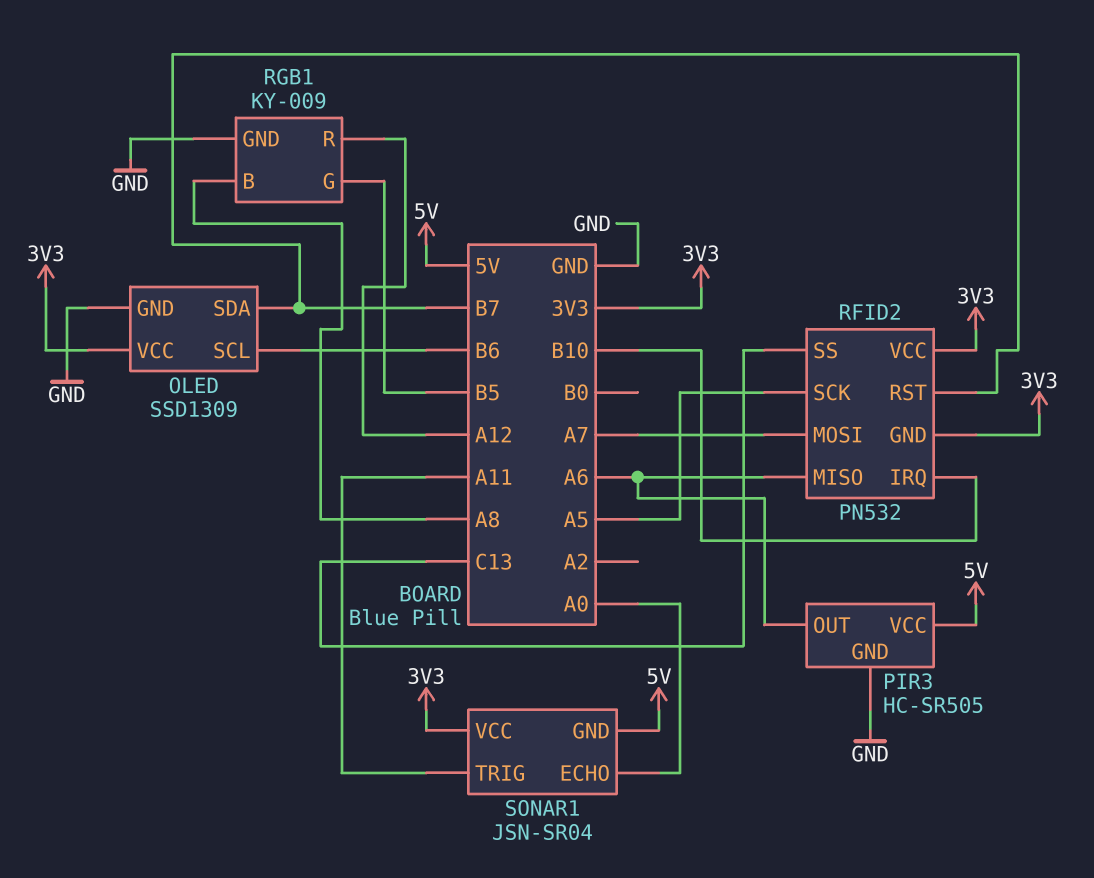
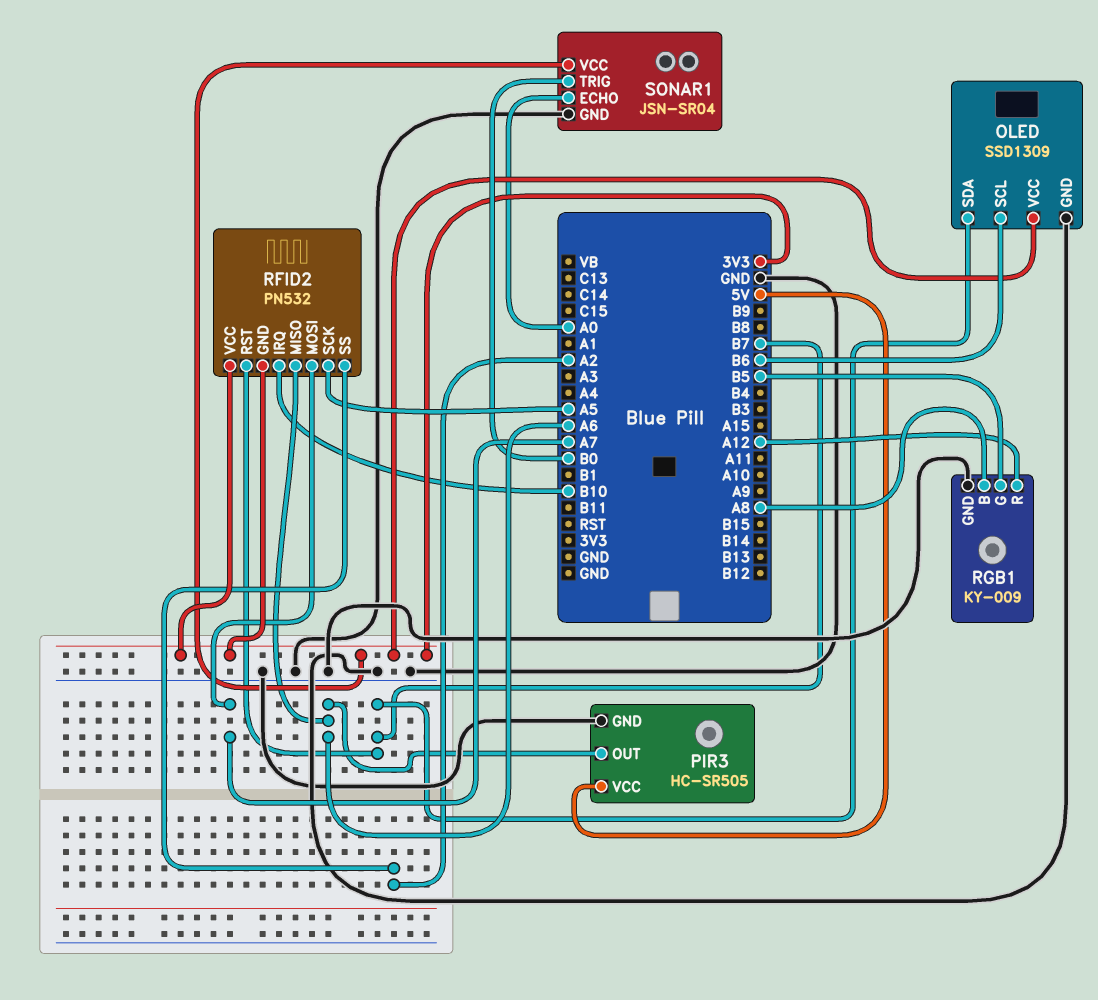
RFID2 pin SS: C13 -> A2
SONAR1 pin GND: 5V -> GND
SONAR1 pin TRIG: A11 -> B0

